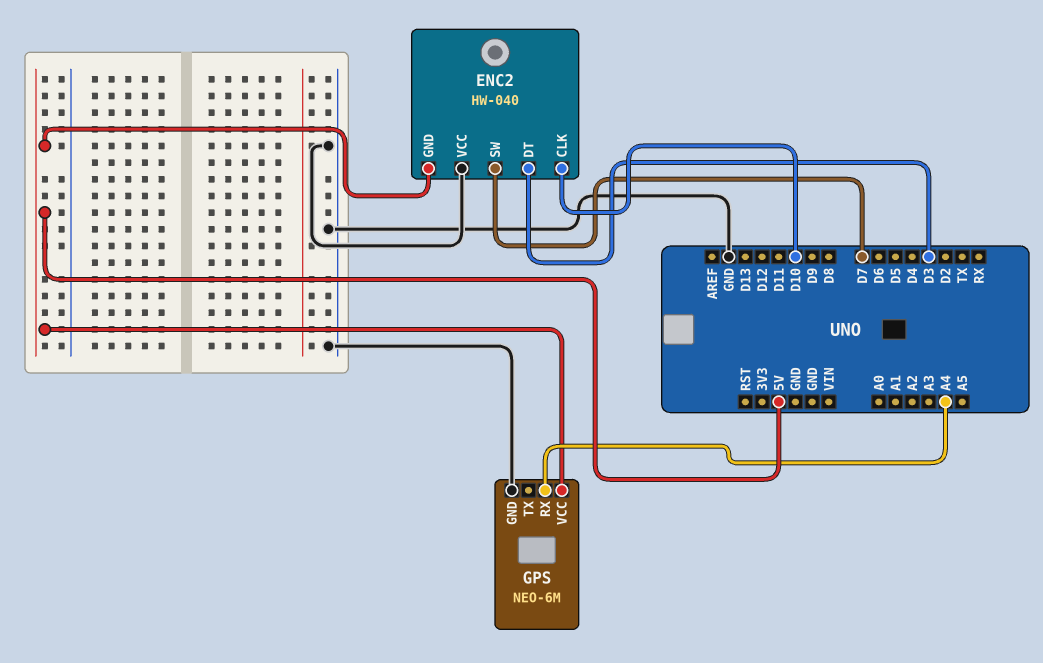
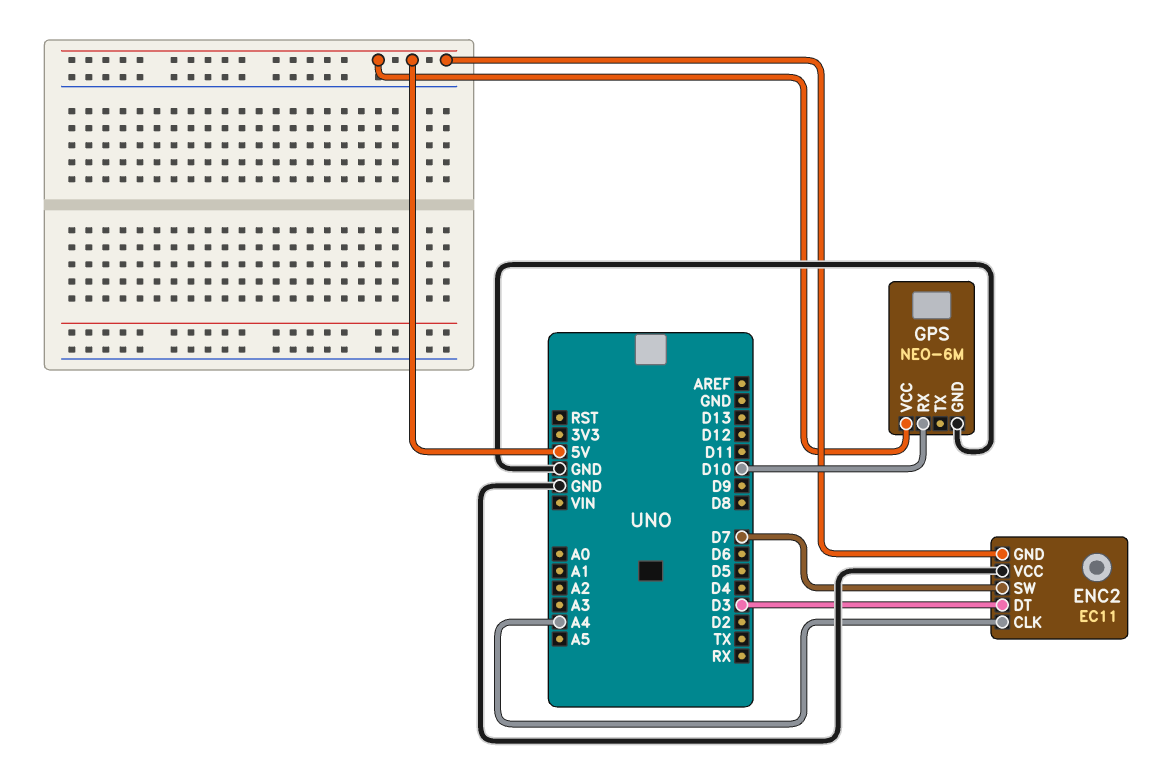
ENC2: HW-040 -> EC11
ENC2 pin CLK: D10 -> A4
GPS pin RX: A4 -> D10

